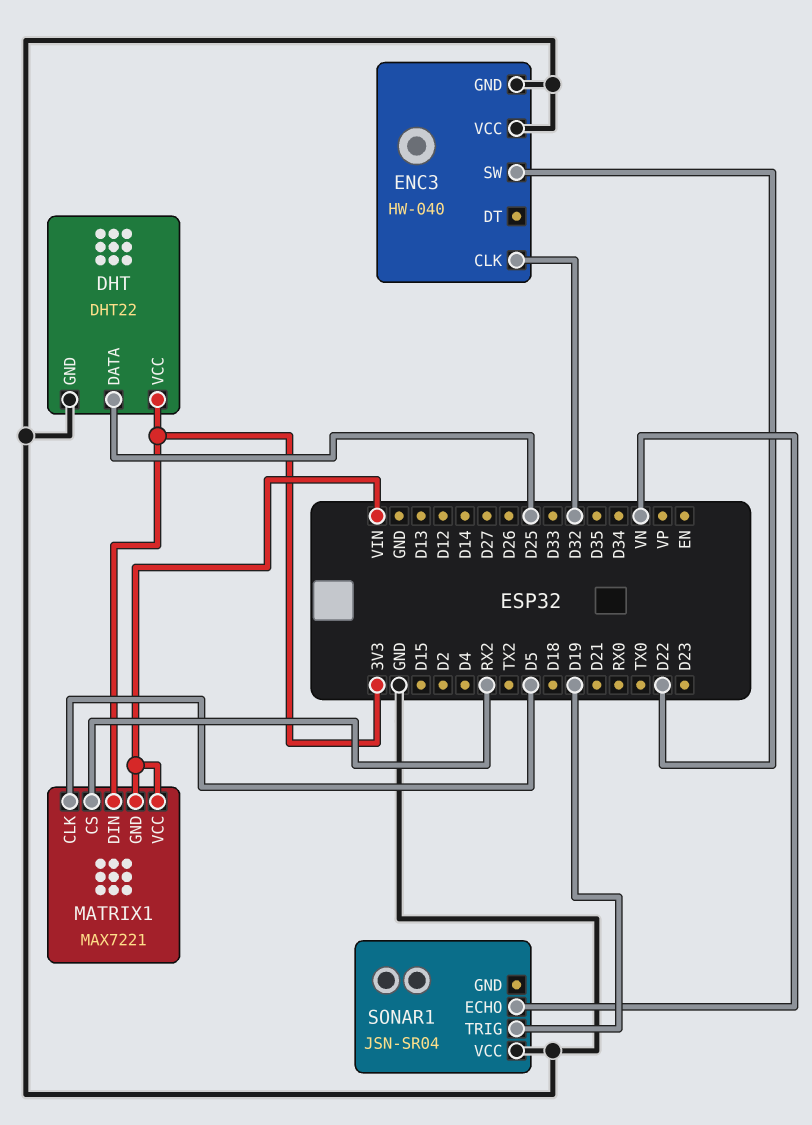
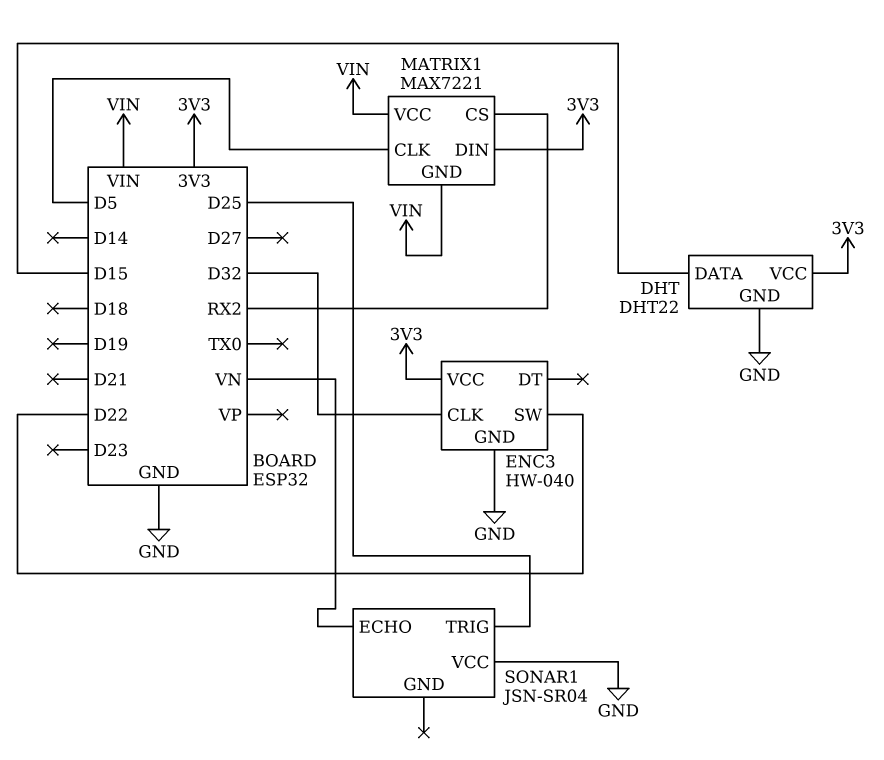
DHT pin DATA: D25 -> D15
ENC3 pin VCC: GND -> 3V3
SONAR1 pin TRIG: D19 -> D25

